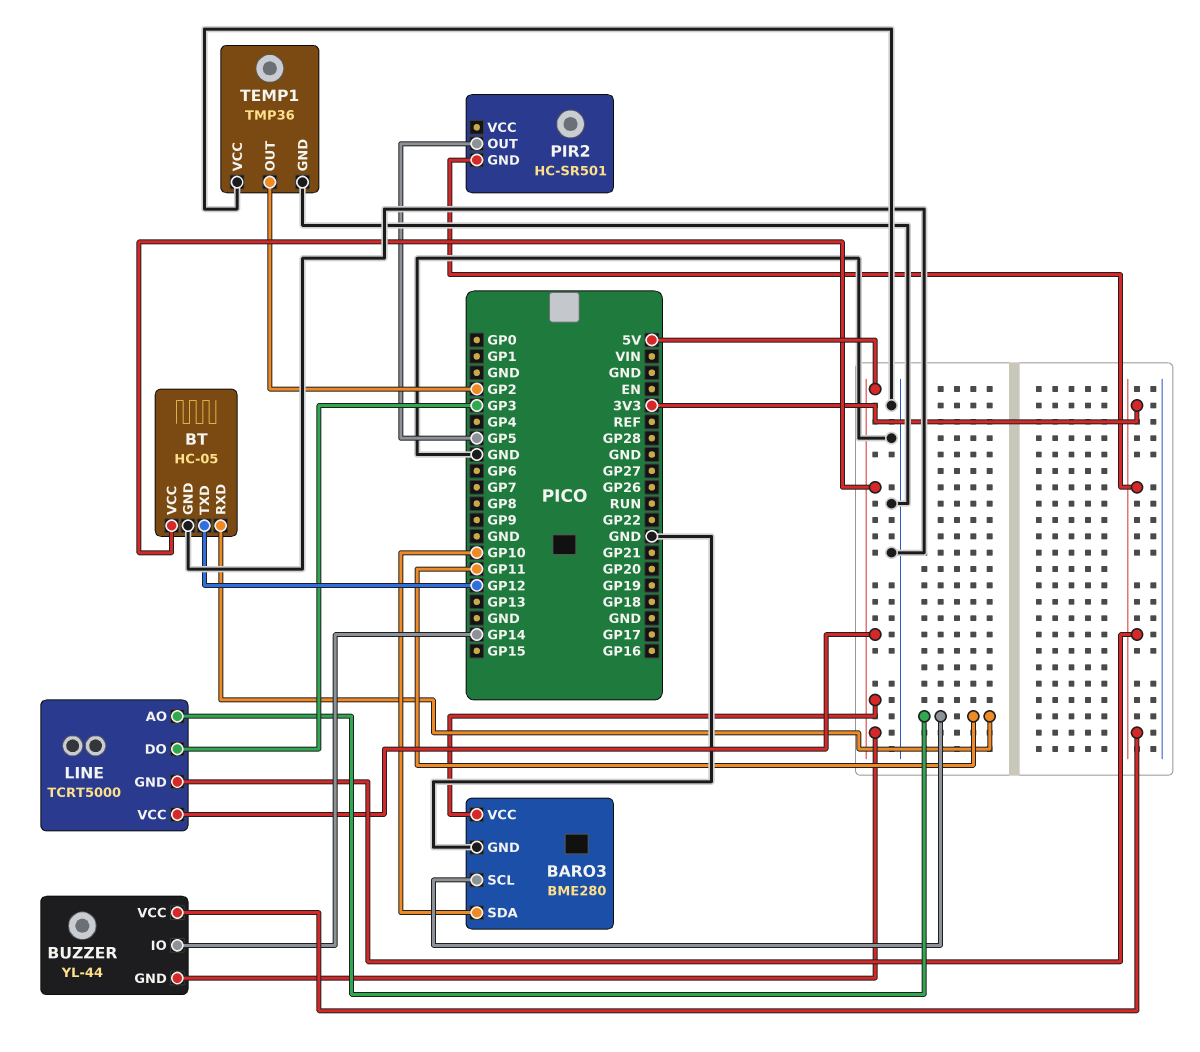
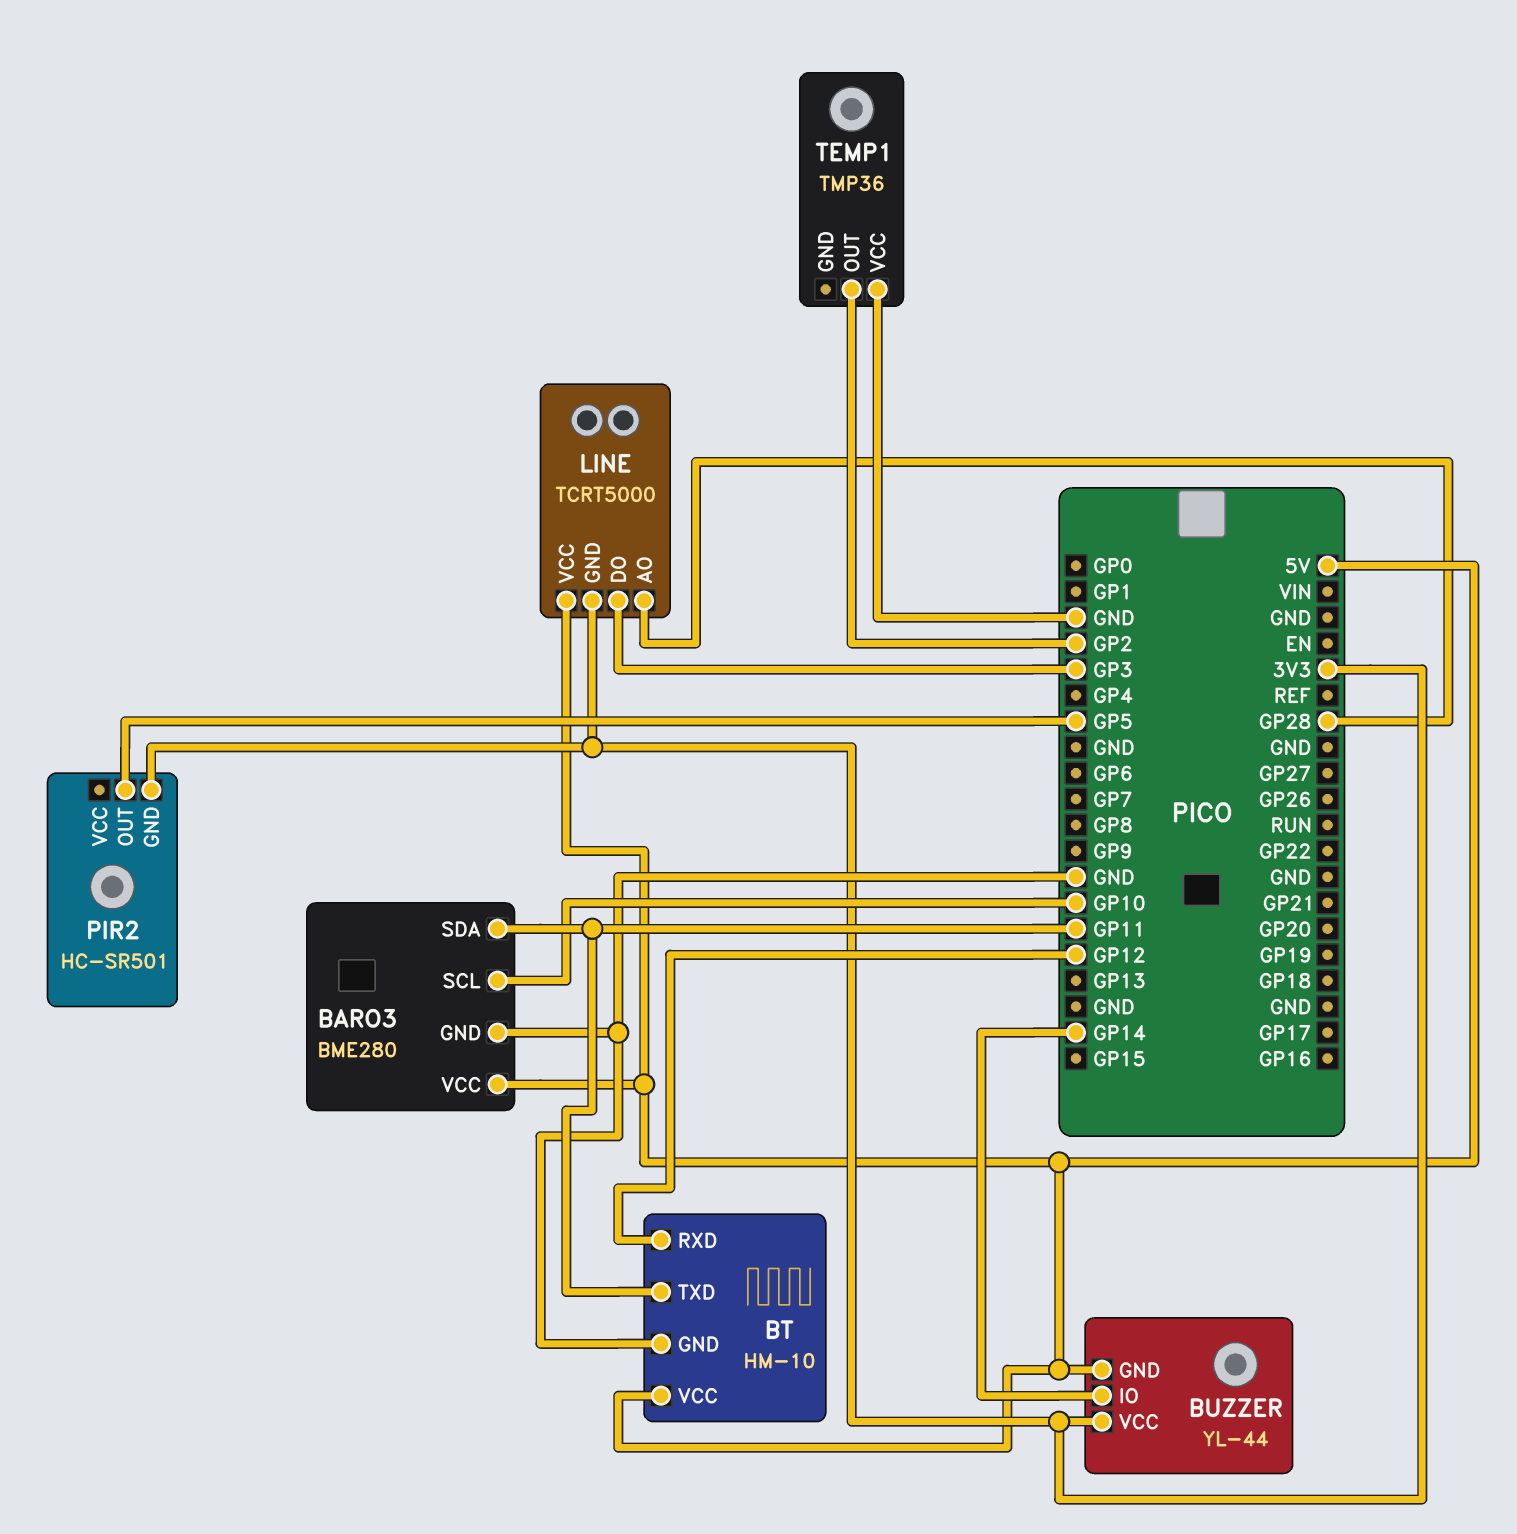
BARO3 pin SCL: GP11 -> GP10
BARO3 pin SDA: GP10 -> GP11
BT: HC-05 -> HM-10
BT pin RXD: GP11 -> GP12
BT pin TXD: GP12 -> GP11
LINE pin AO: GP11 -> GP28
TEMP1 pin GND: GND -> none

